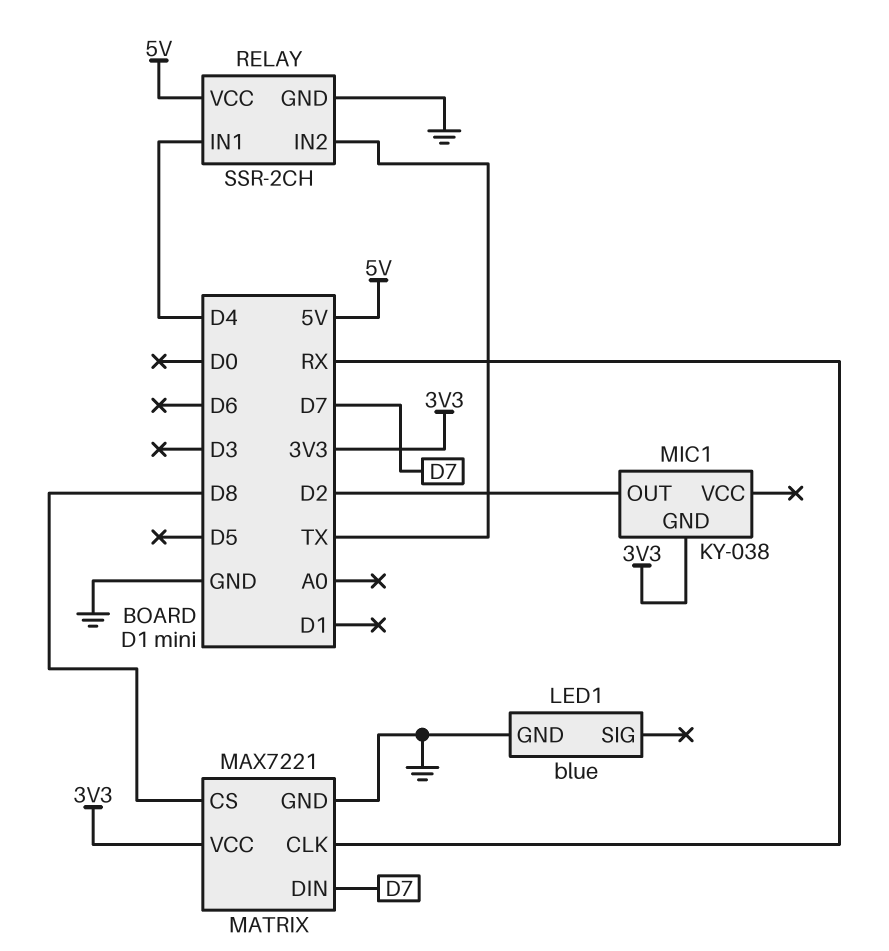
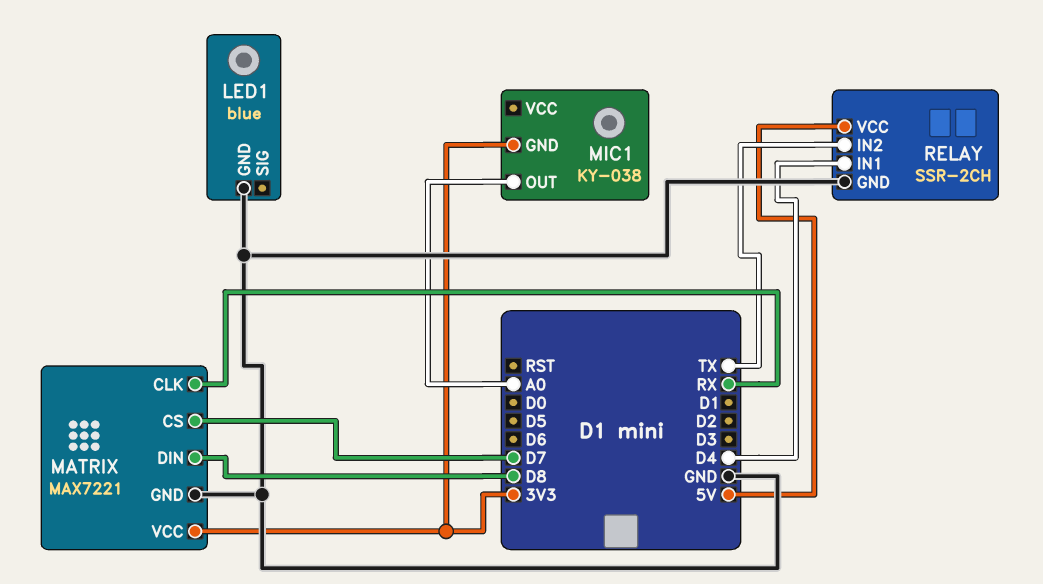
MATRIX pin CS: D8 -> D7
MATRIX pin DIN: D7 -> D8
MIC1 pin OUT: D2 -> A0

